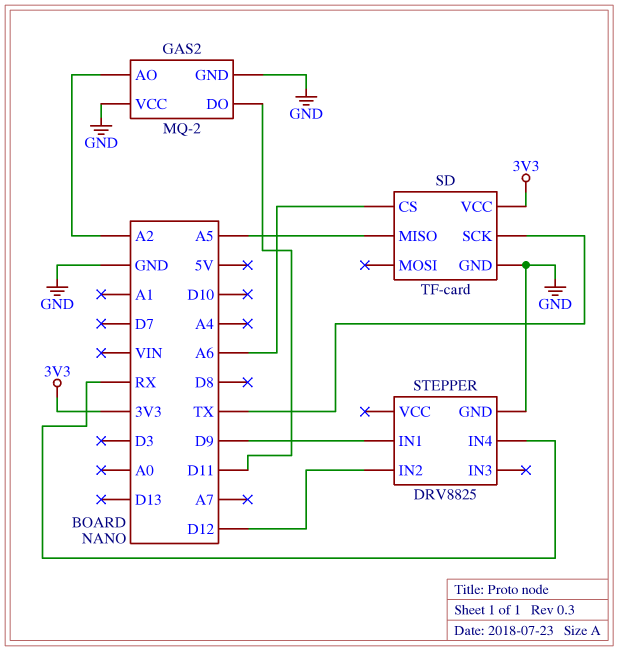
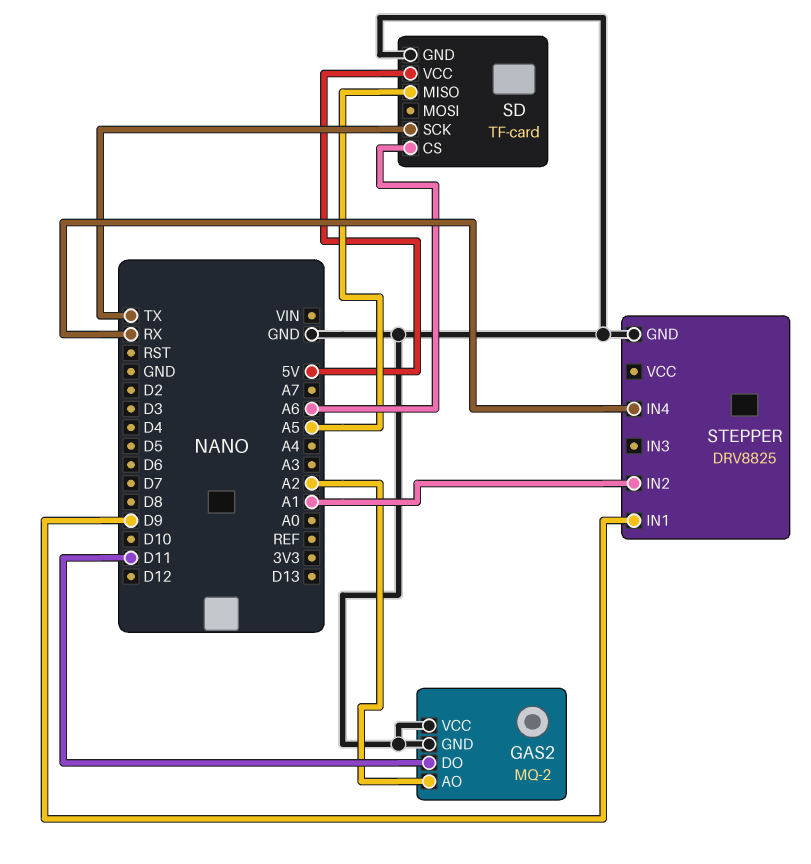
SD pin VCC: 3V3 -> 5V
STEPPER pin IN2: D12 -> A1

